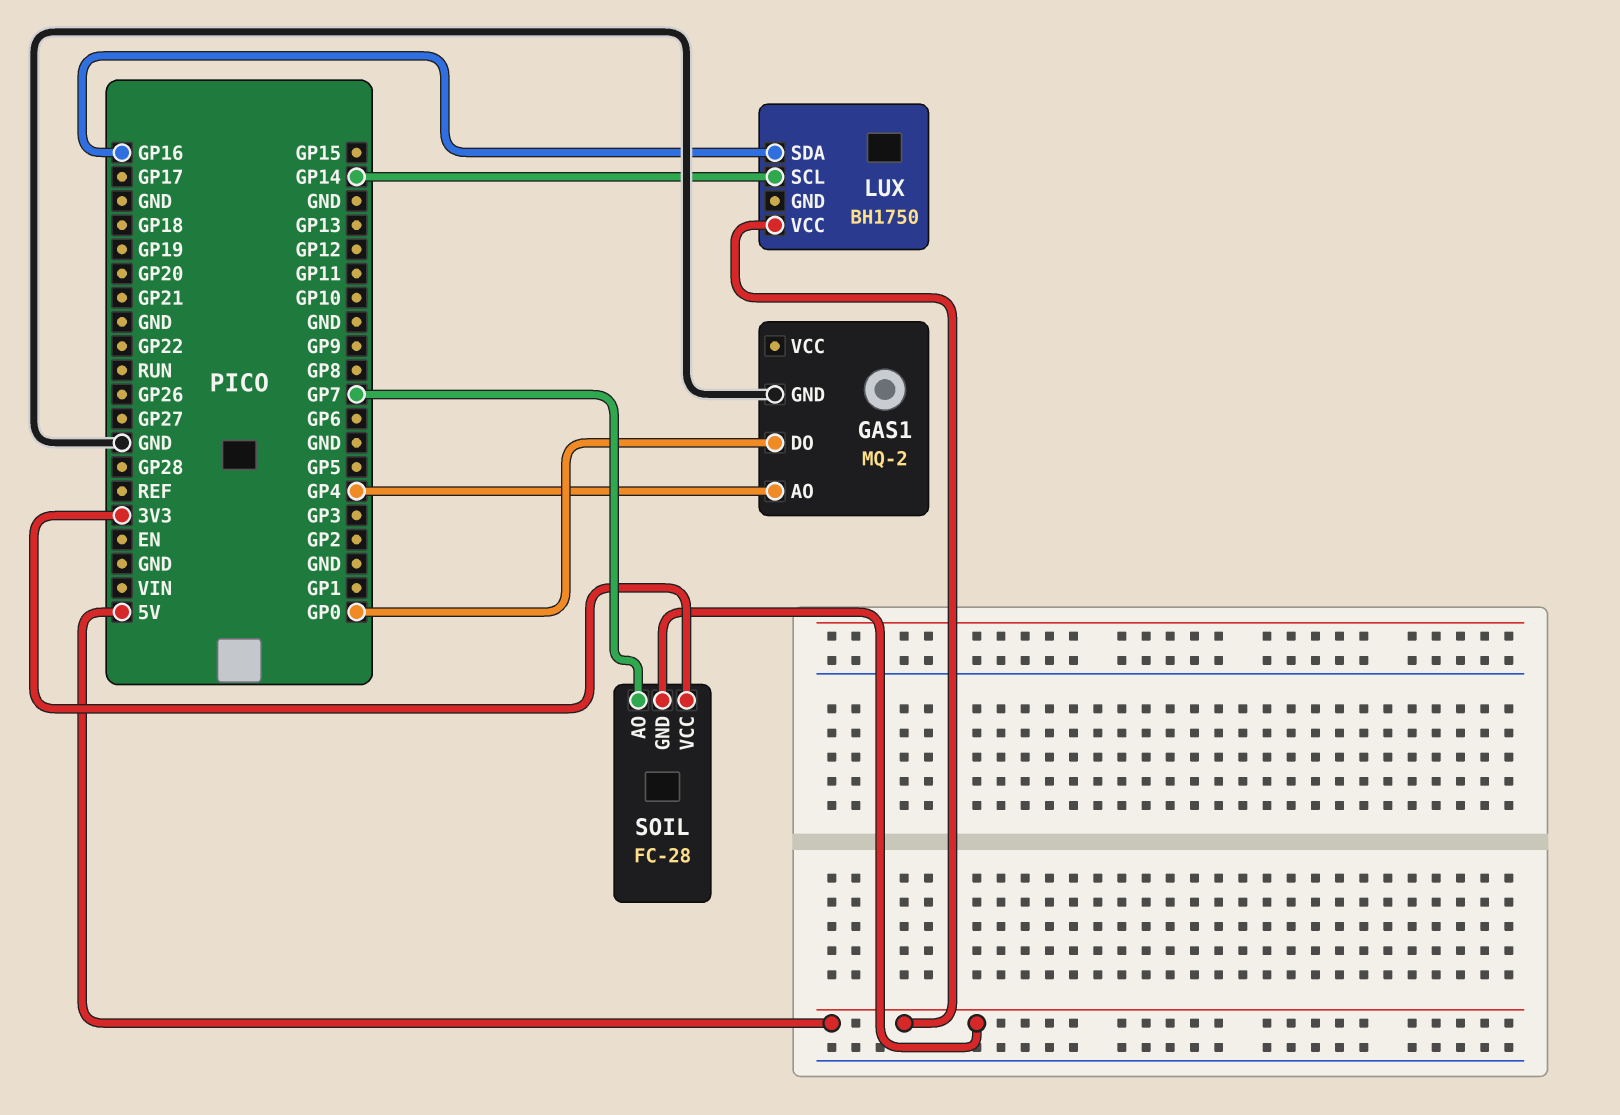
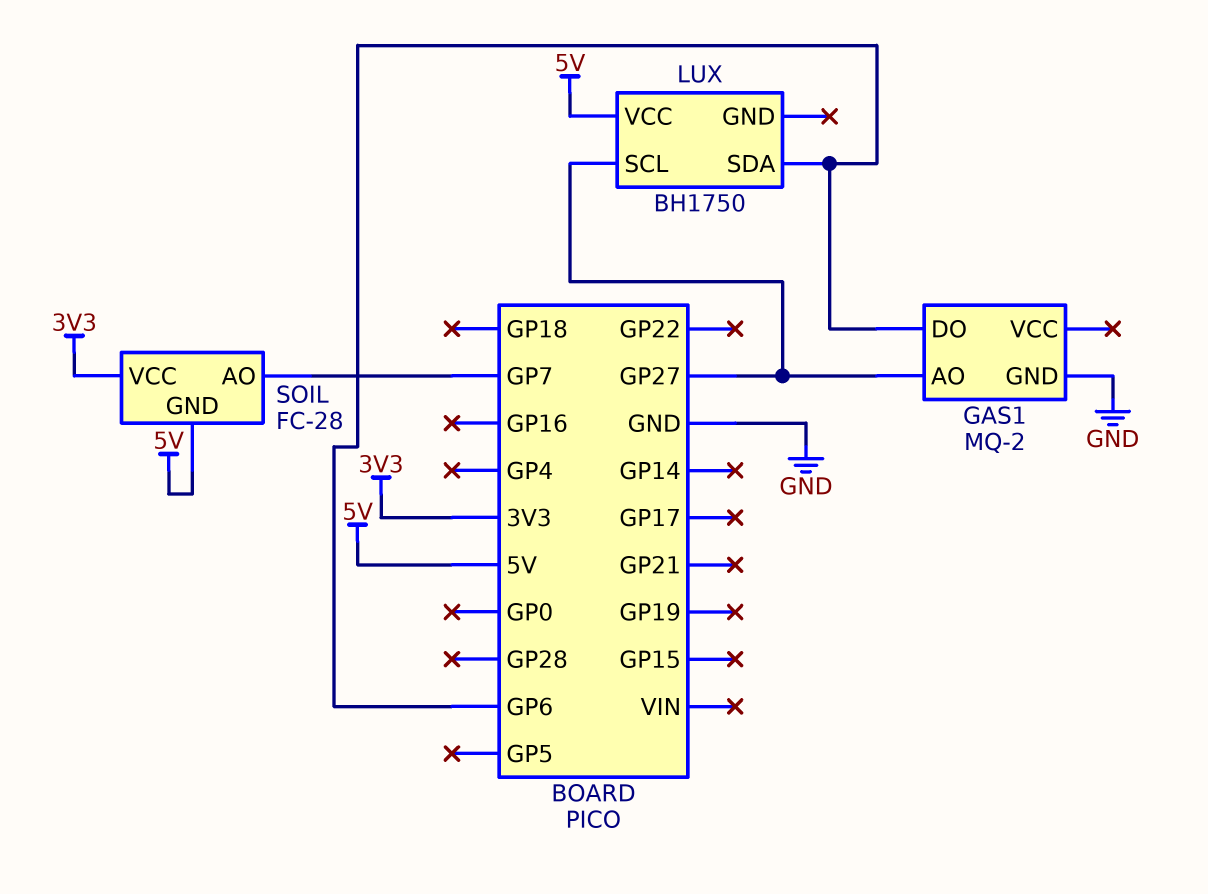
GAS1 pin AO: GP4 -> GP27
GAS1 pin DO: GP0 -> GP6
LUX pin SCL: GP14 -> GP27
LUX pin SDA: GP16 -> GP6

